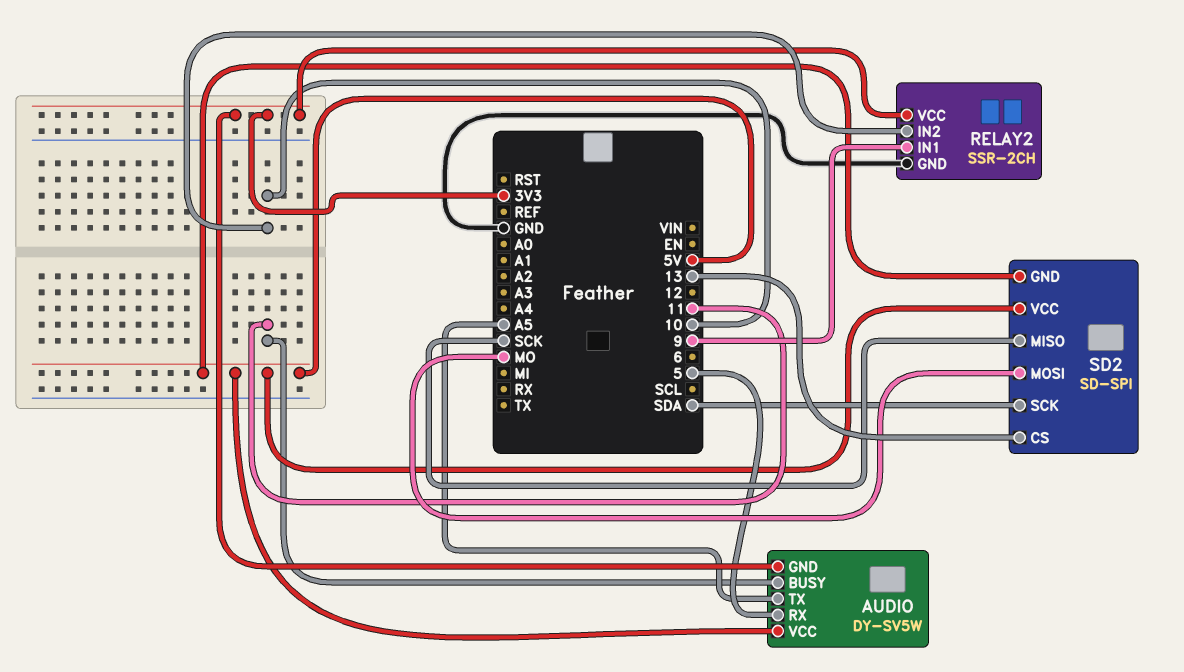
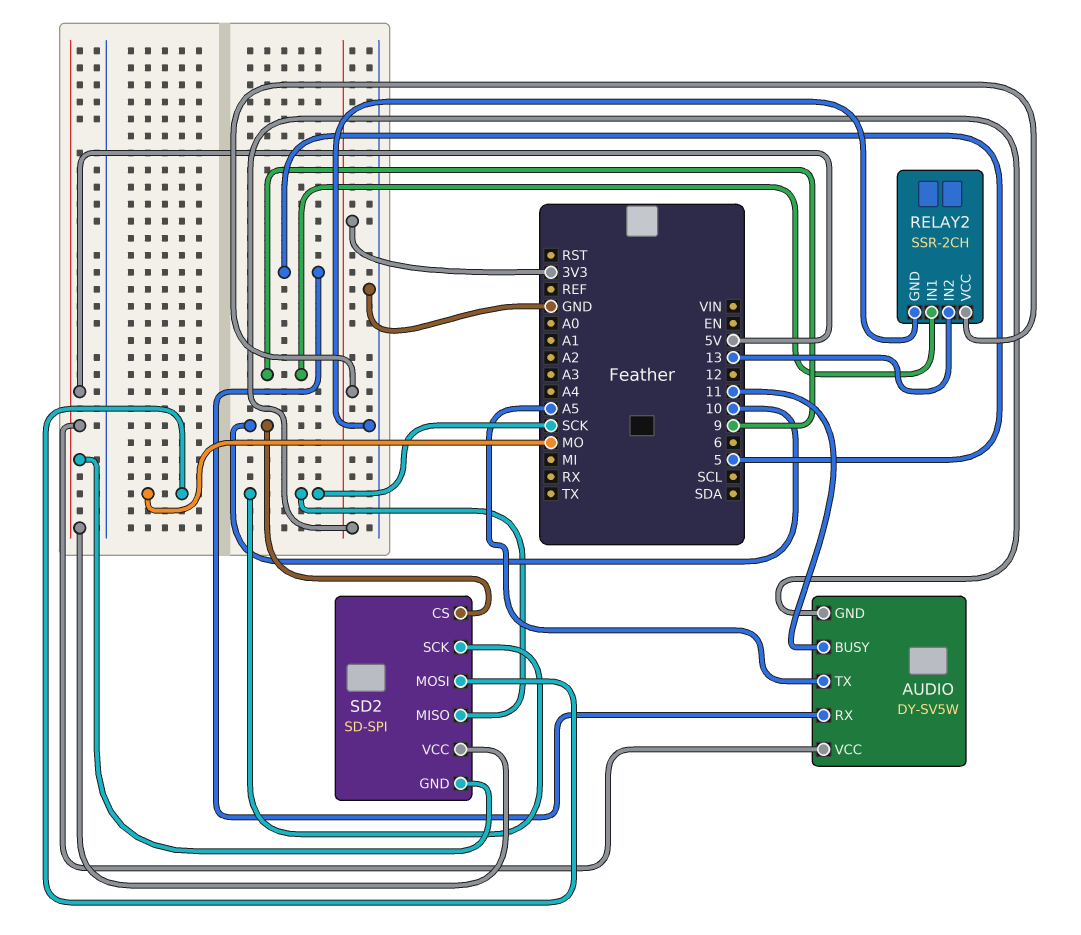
RELAY2 pin IN2: 10 -> 13
SD2 pin CS: 13 -> 10
SD2 pin SCK: SDA -> SCK

